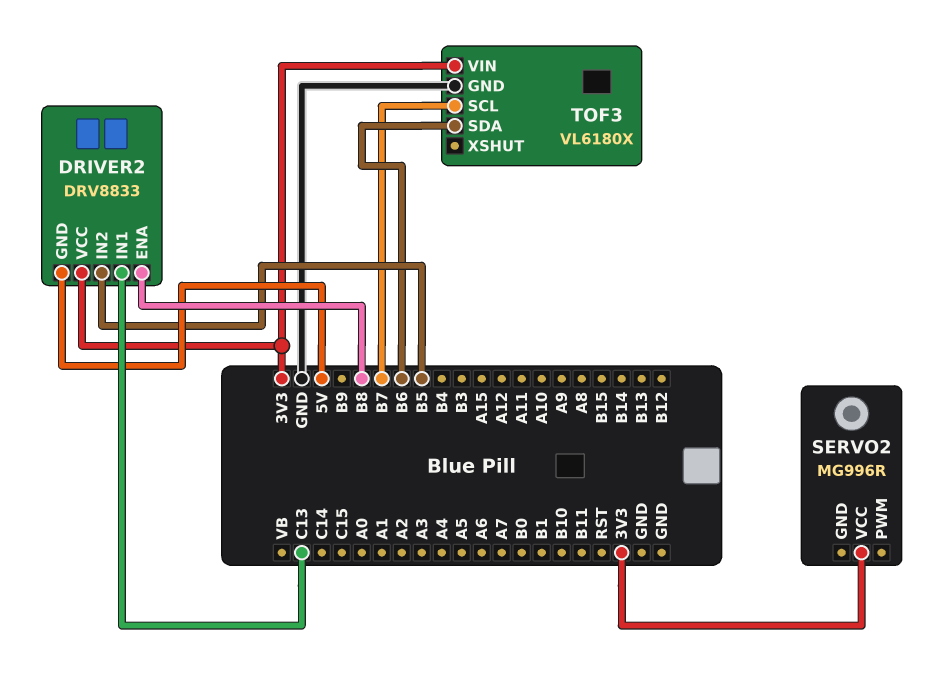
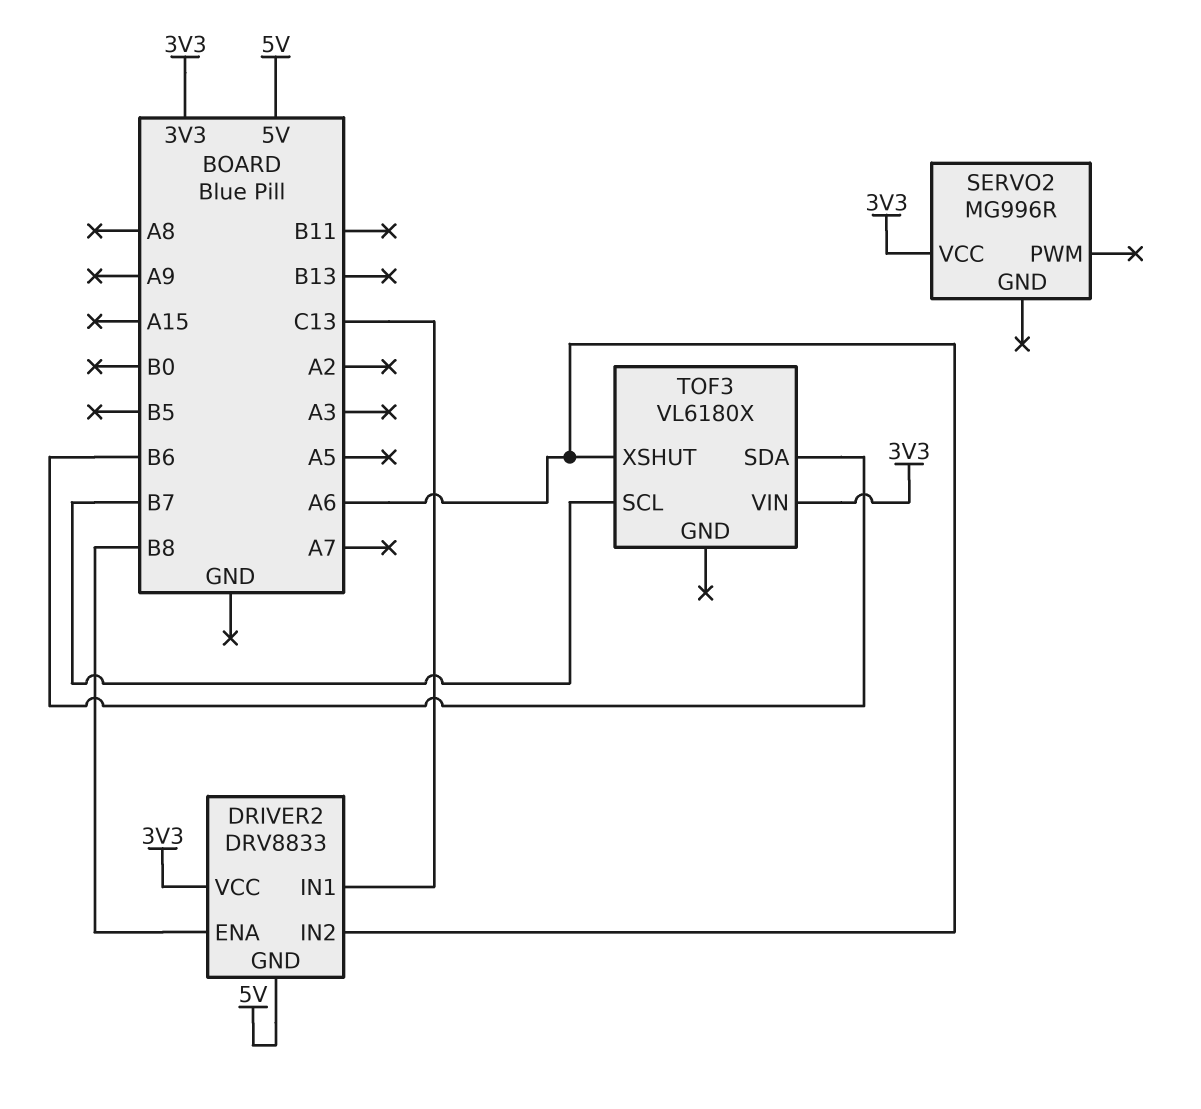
DRIVER2 pin IN2: B5 -> A6
TOF3 pin GND: GND -> none
TOF3 pin XSHUT: none -> A6

